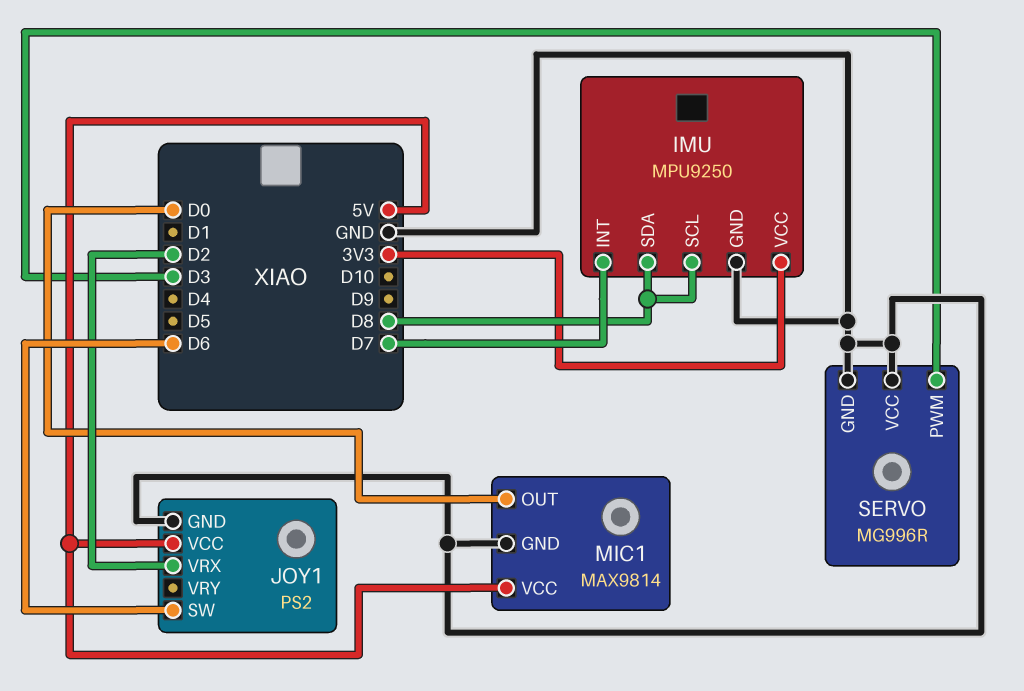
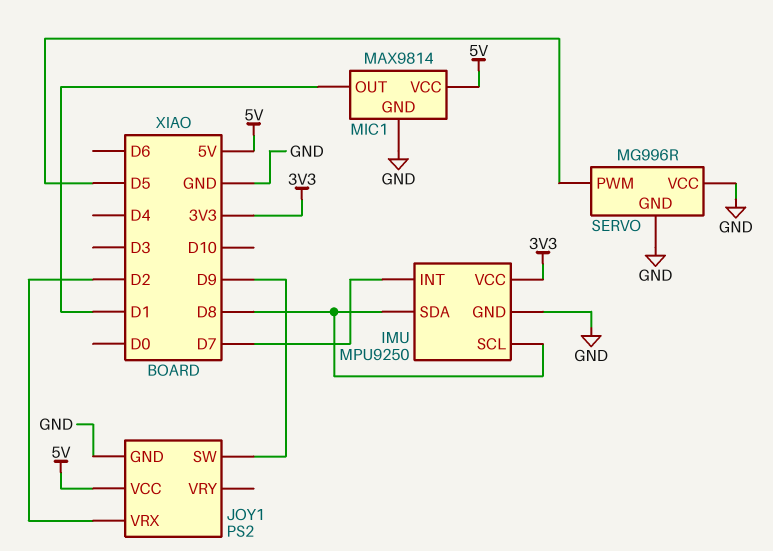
JOY1 pin SW: D6 -> D9
MIC1 pin OUT: D0 -> D1
SERVO pin PWM: D3 -> D5

